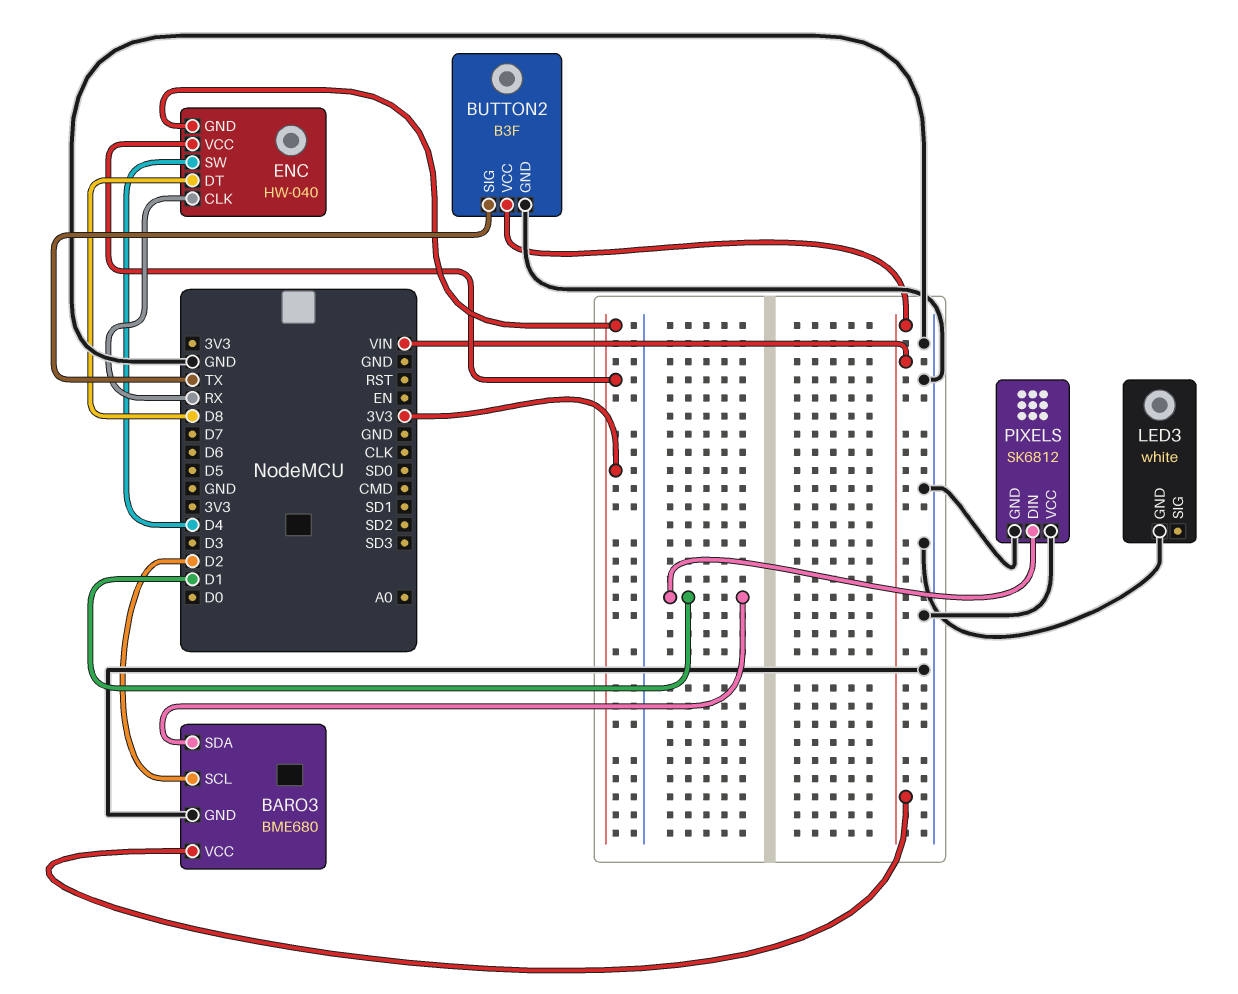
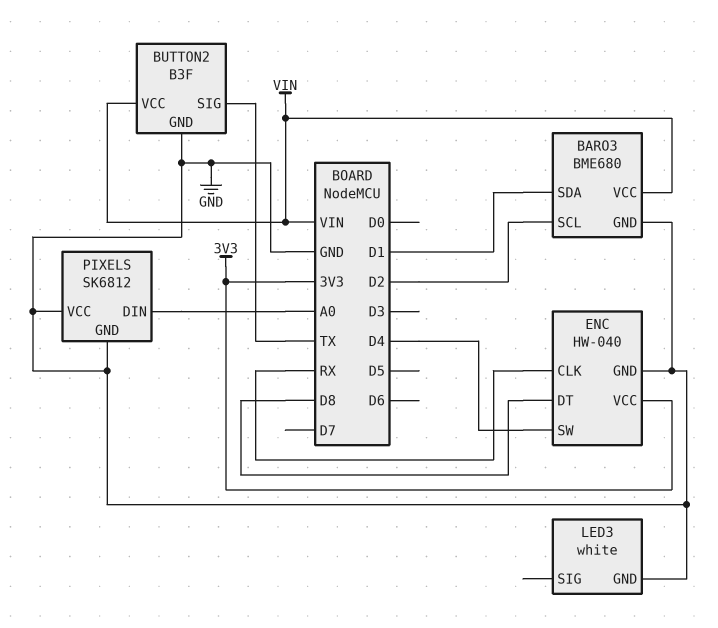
ENC pin GND: 3V3 -> GND
PIXELS pin DIN: D1 -> A0

